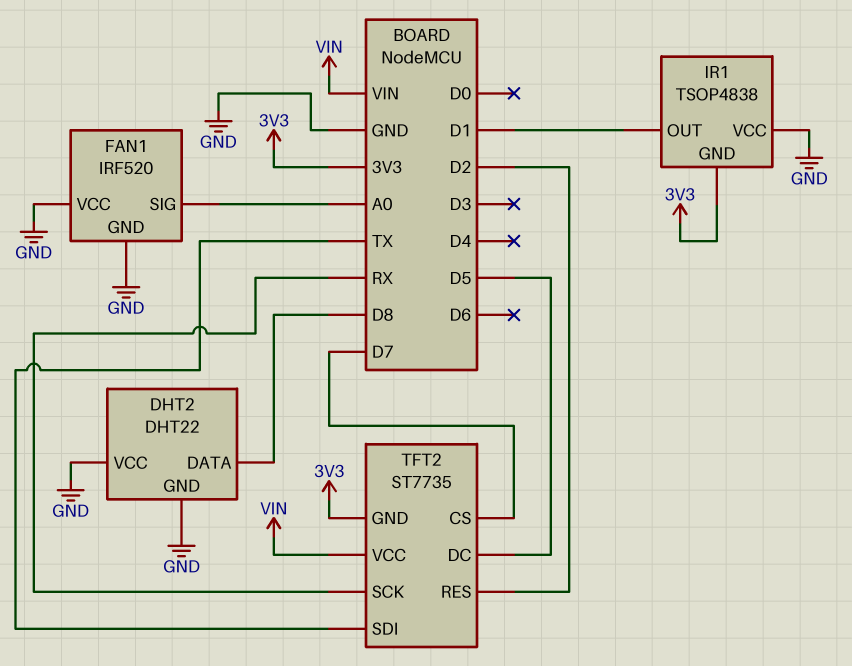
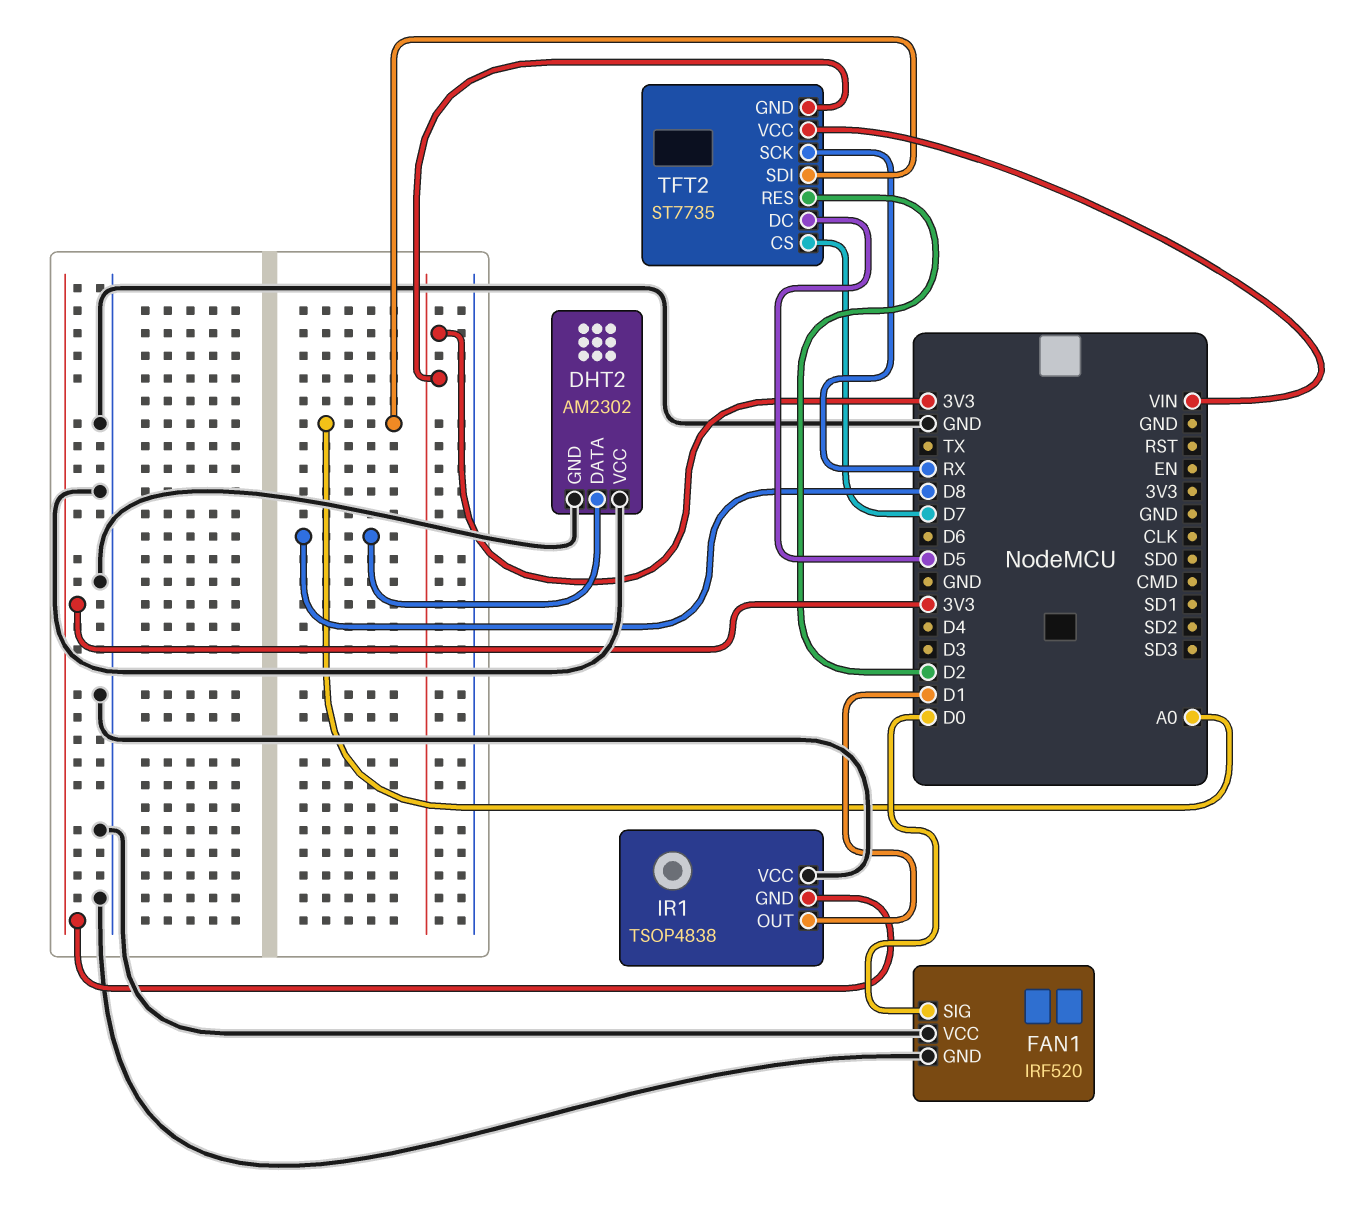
DHT2: DHT22 -> AM2302
FAN1 pin SIG: A0 -> D0
TFT2 pin SDI: TX -> A0

